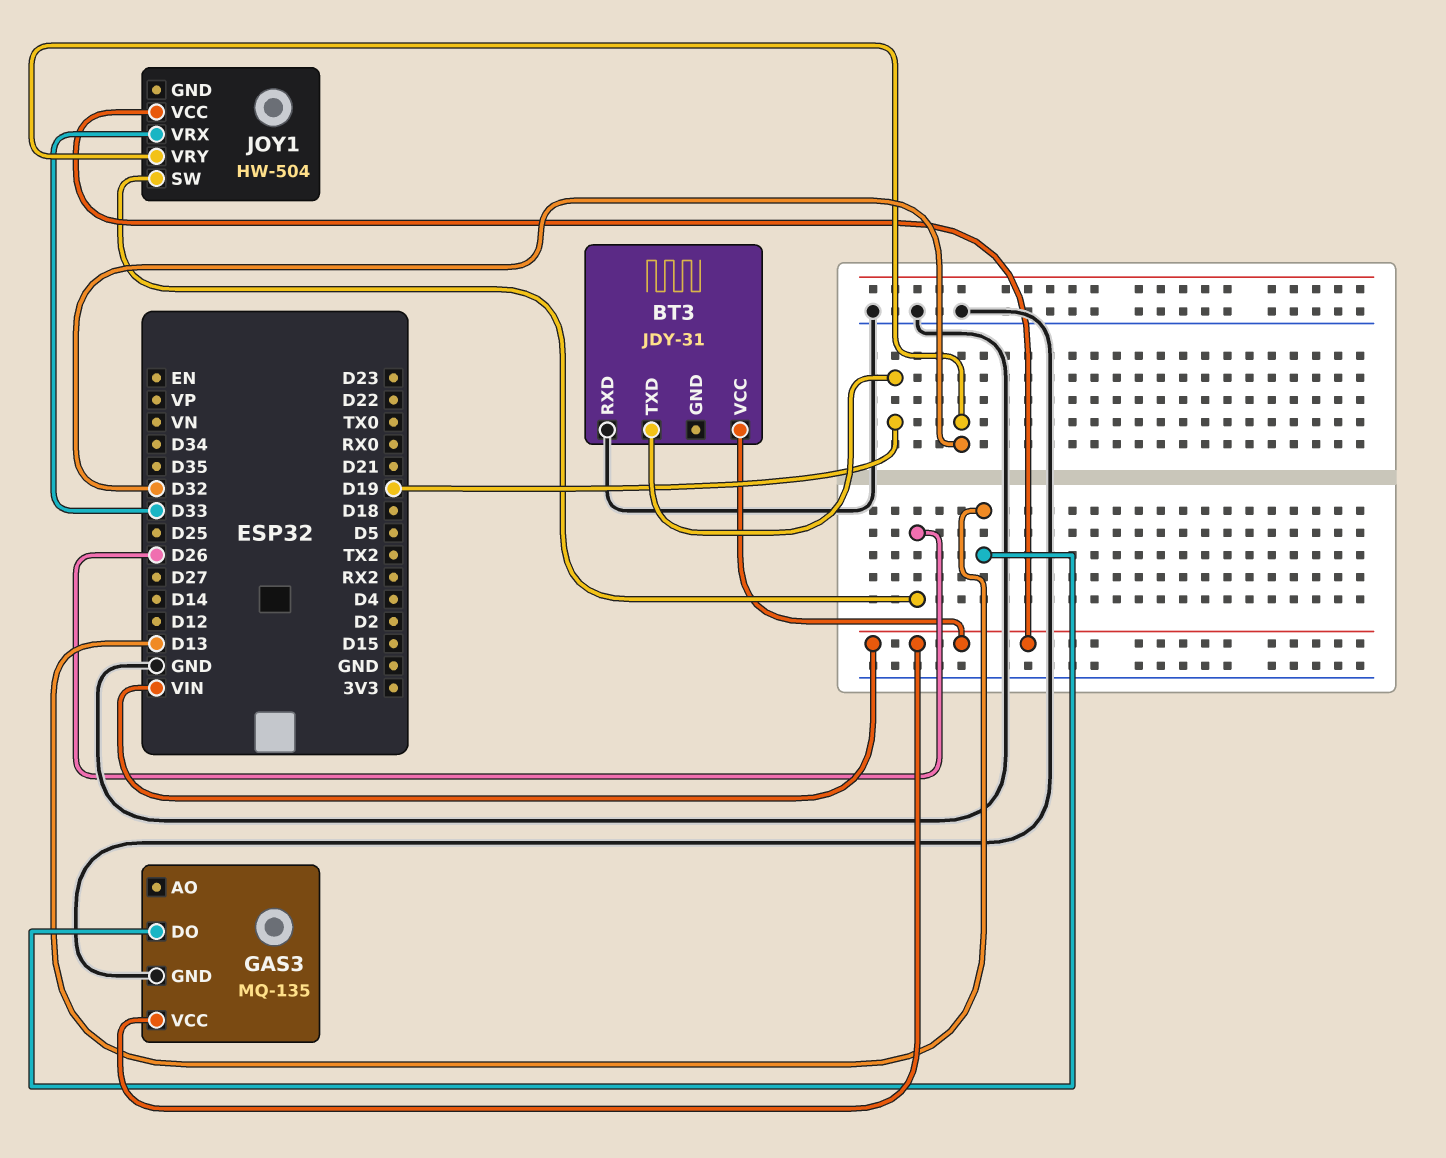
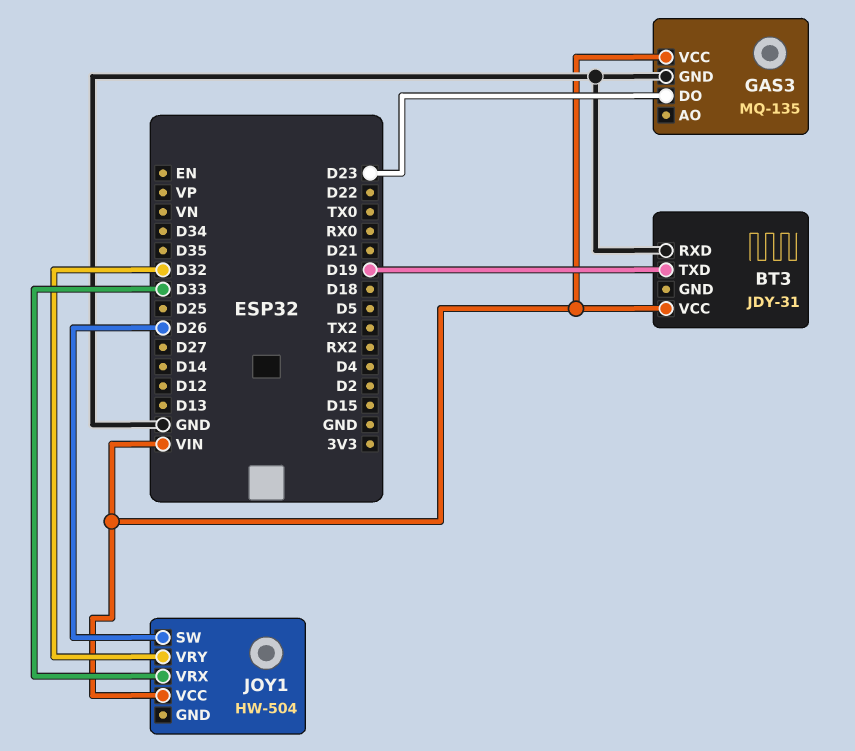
GAS3 pin DO: D13 -> D23

